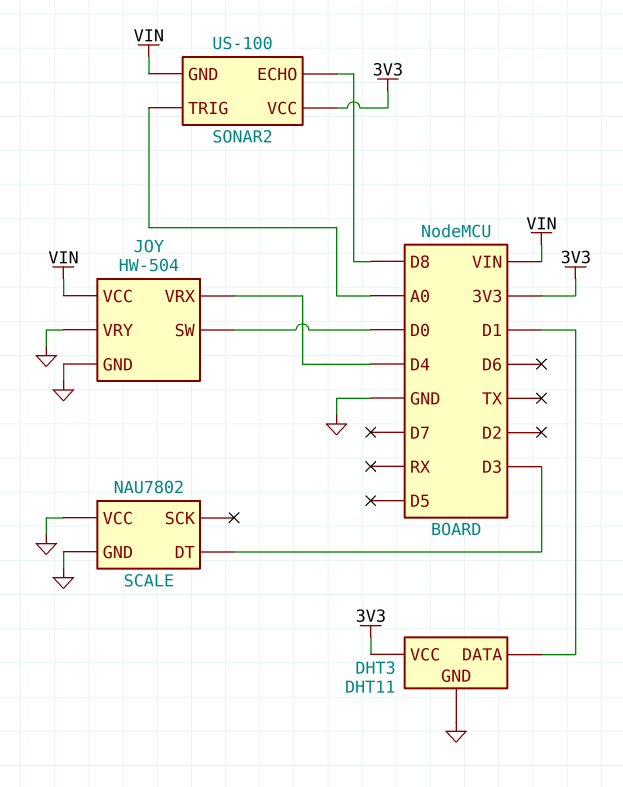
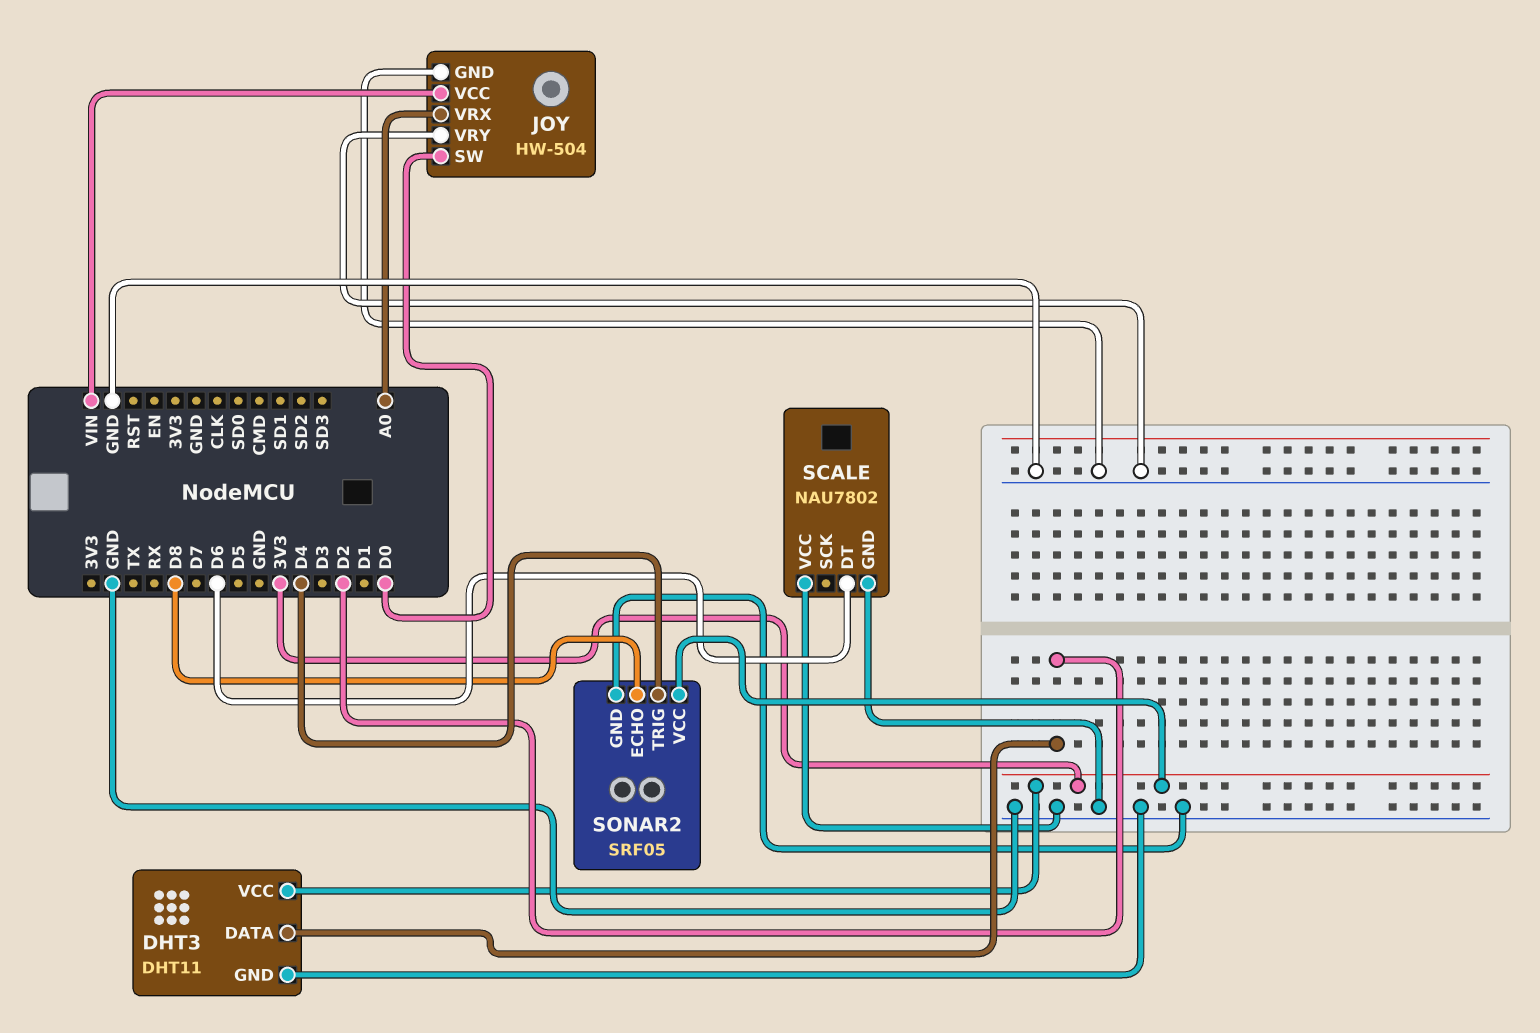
DHT3 pin DATA: D1 -> D2
JOY pin VRX: D4 -> A0
SCALE pin DT: D3 -> D6
SONAR2: US-100 -> SRF05
SONAR2 pin GND: VIN -> GND
SONAR2 pin TRIG: A0 -> D4

